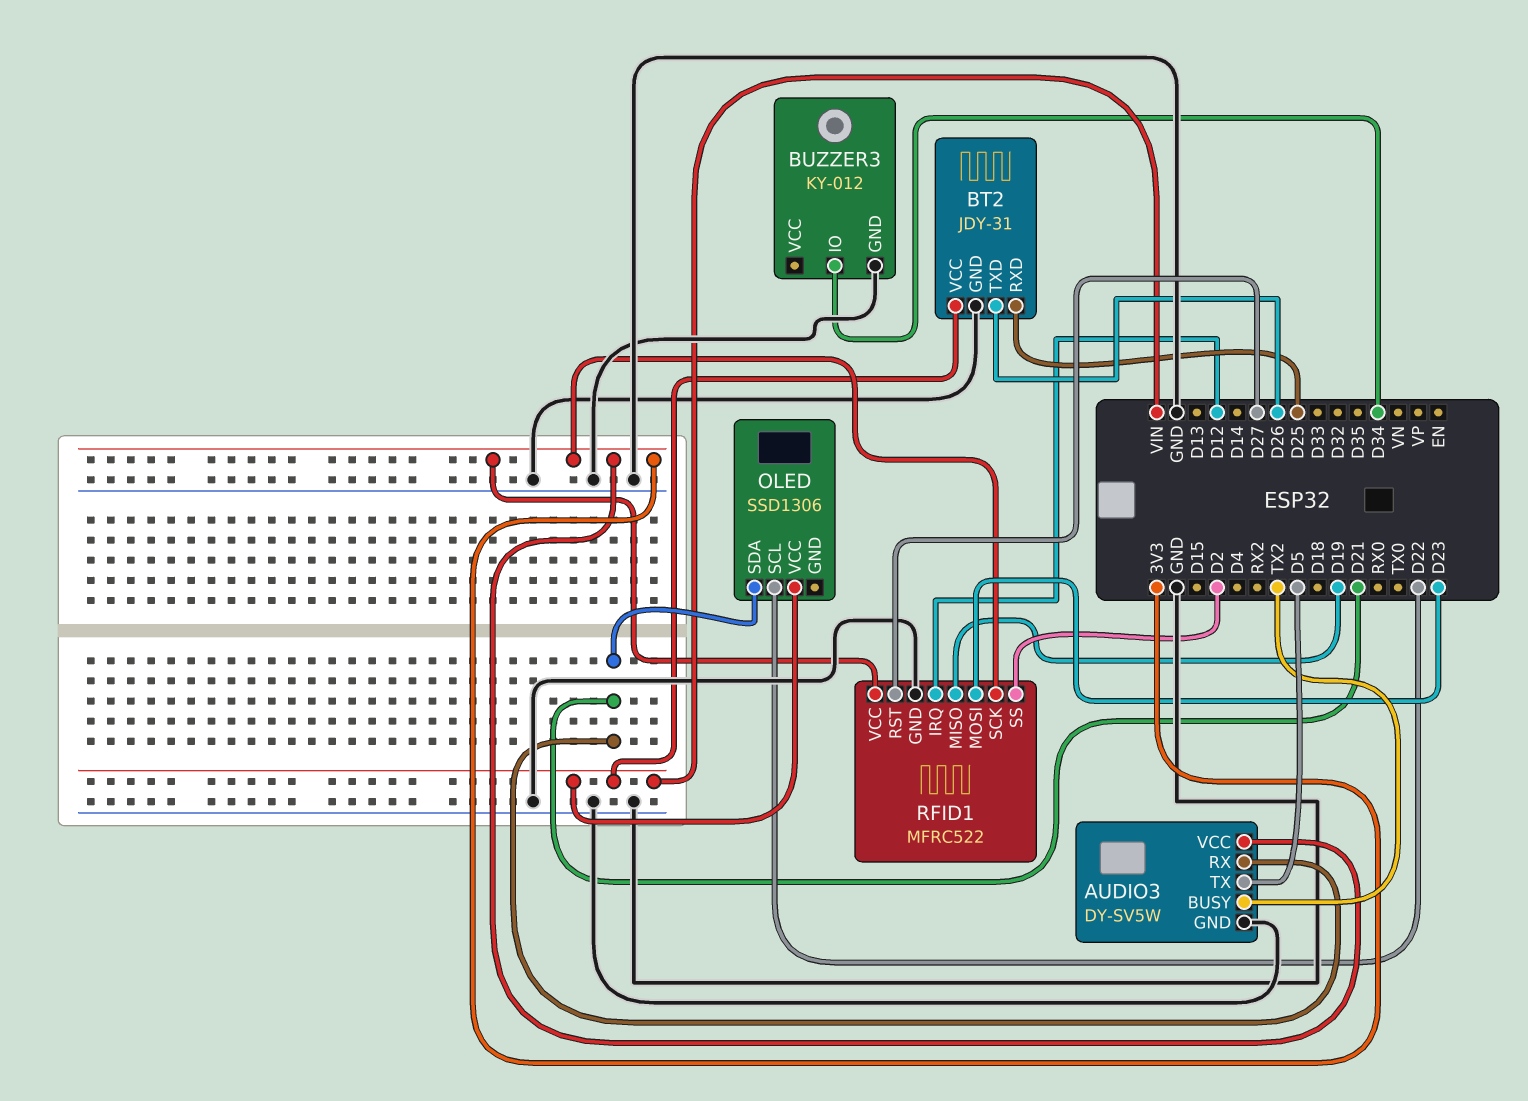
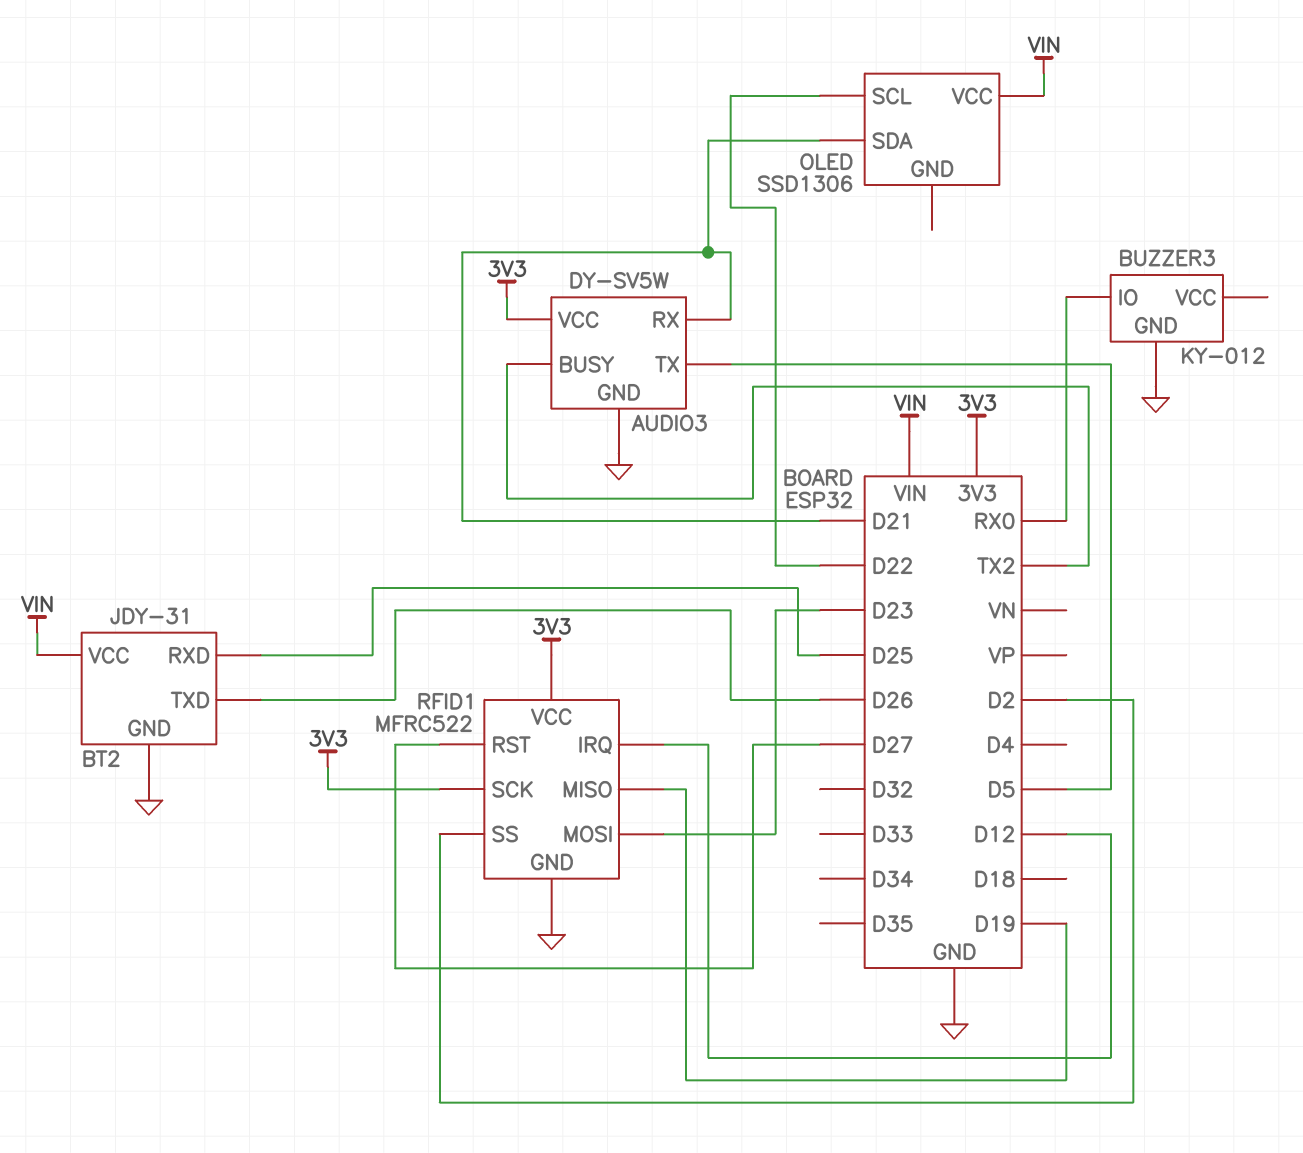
BUZZER3 pin IO: D34 -> RX0

